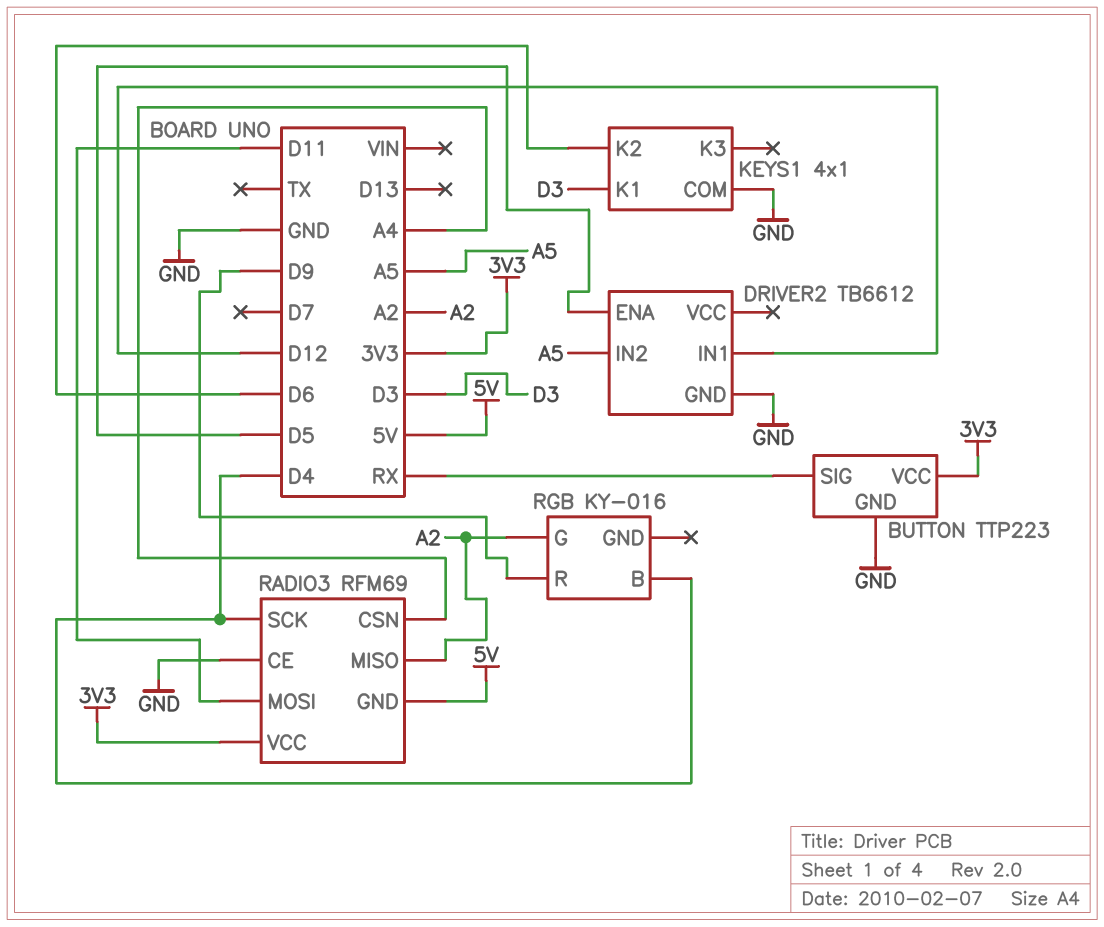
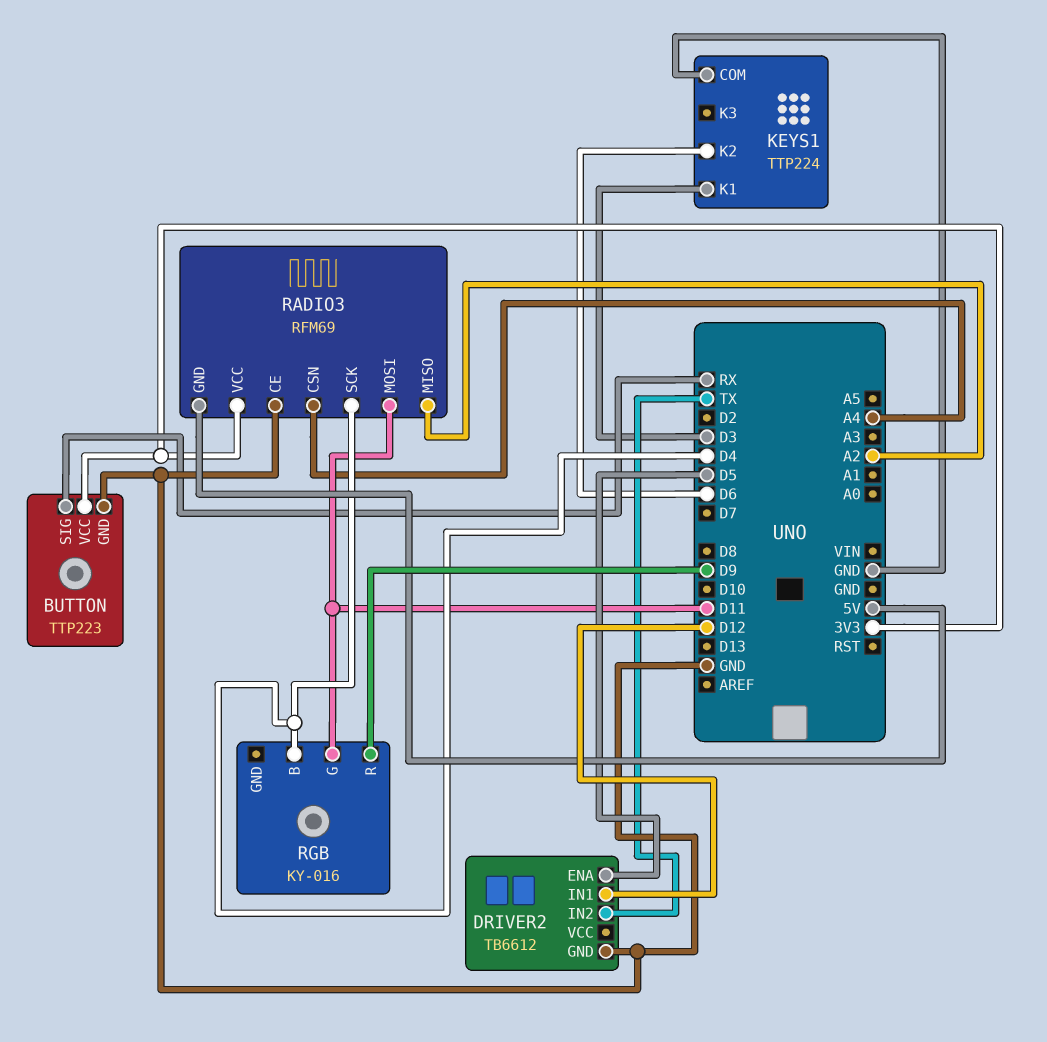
DRIVER2 pin IN2: A5 -> TX
KEYS1: 4x1 -> TTP224
RGB pin G: A2 -> D11

